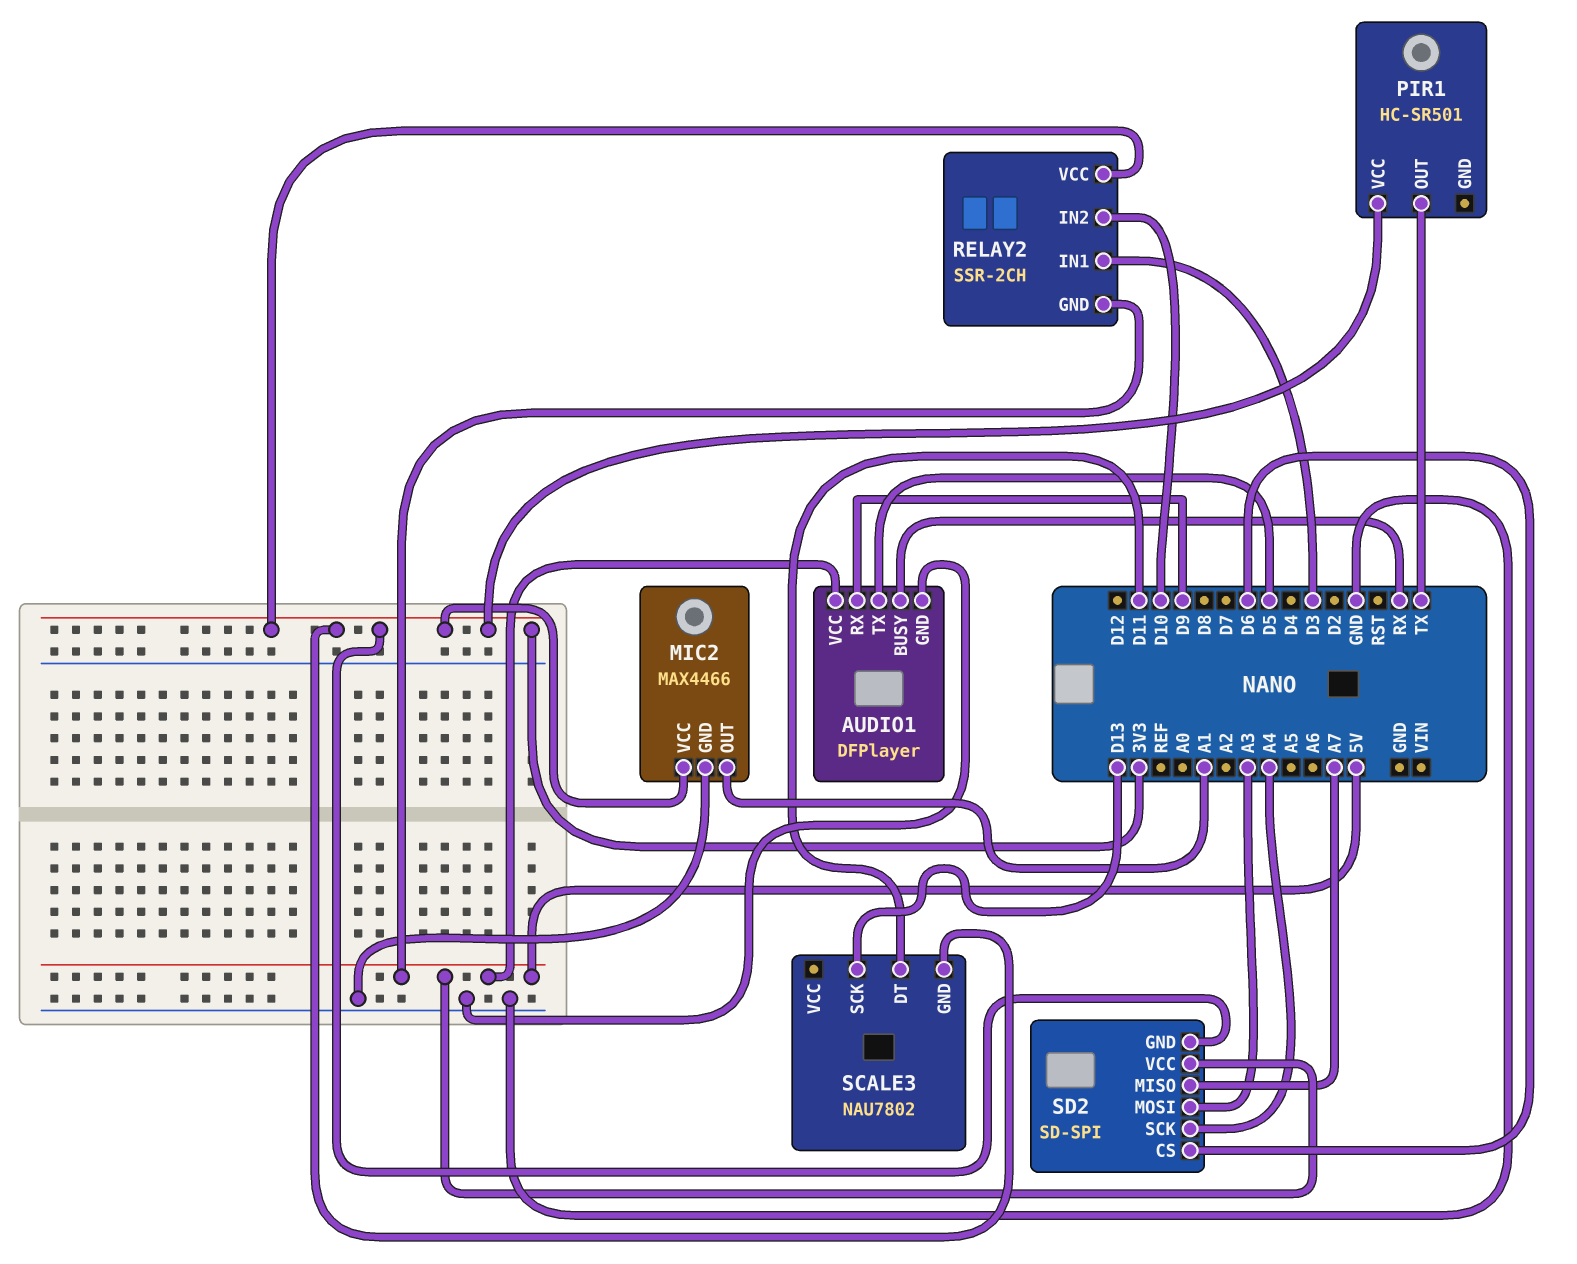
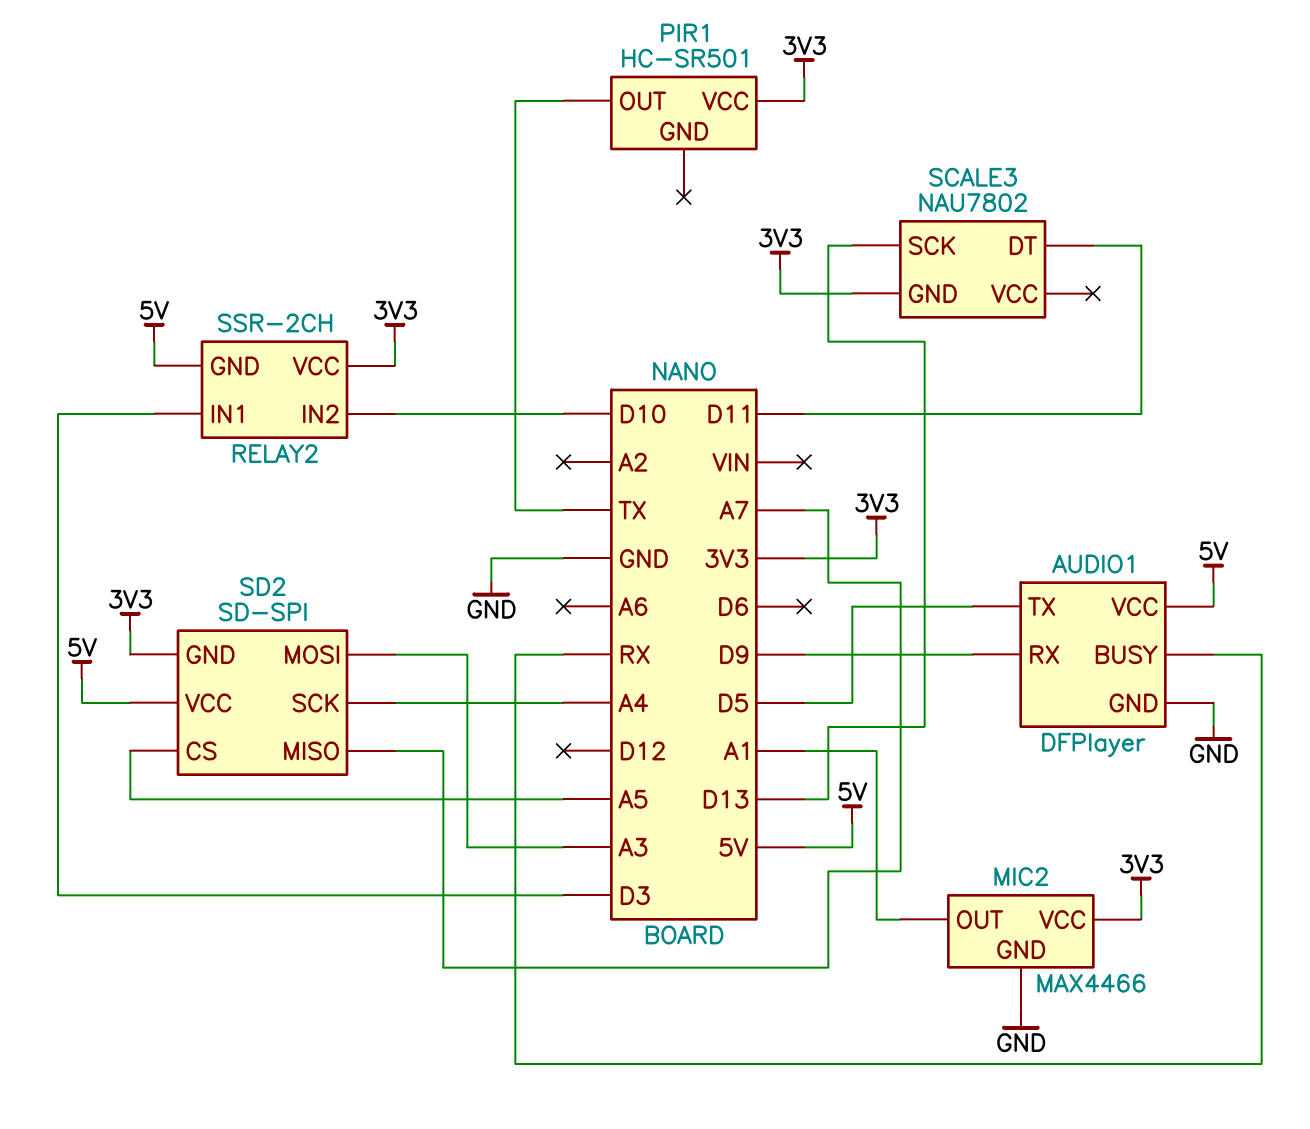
SD2 pin CS: D6 -> A5

